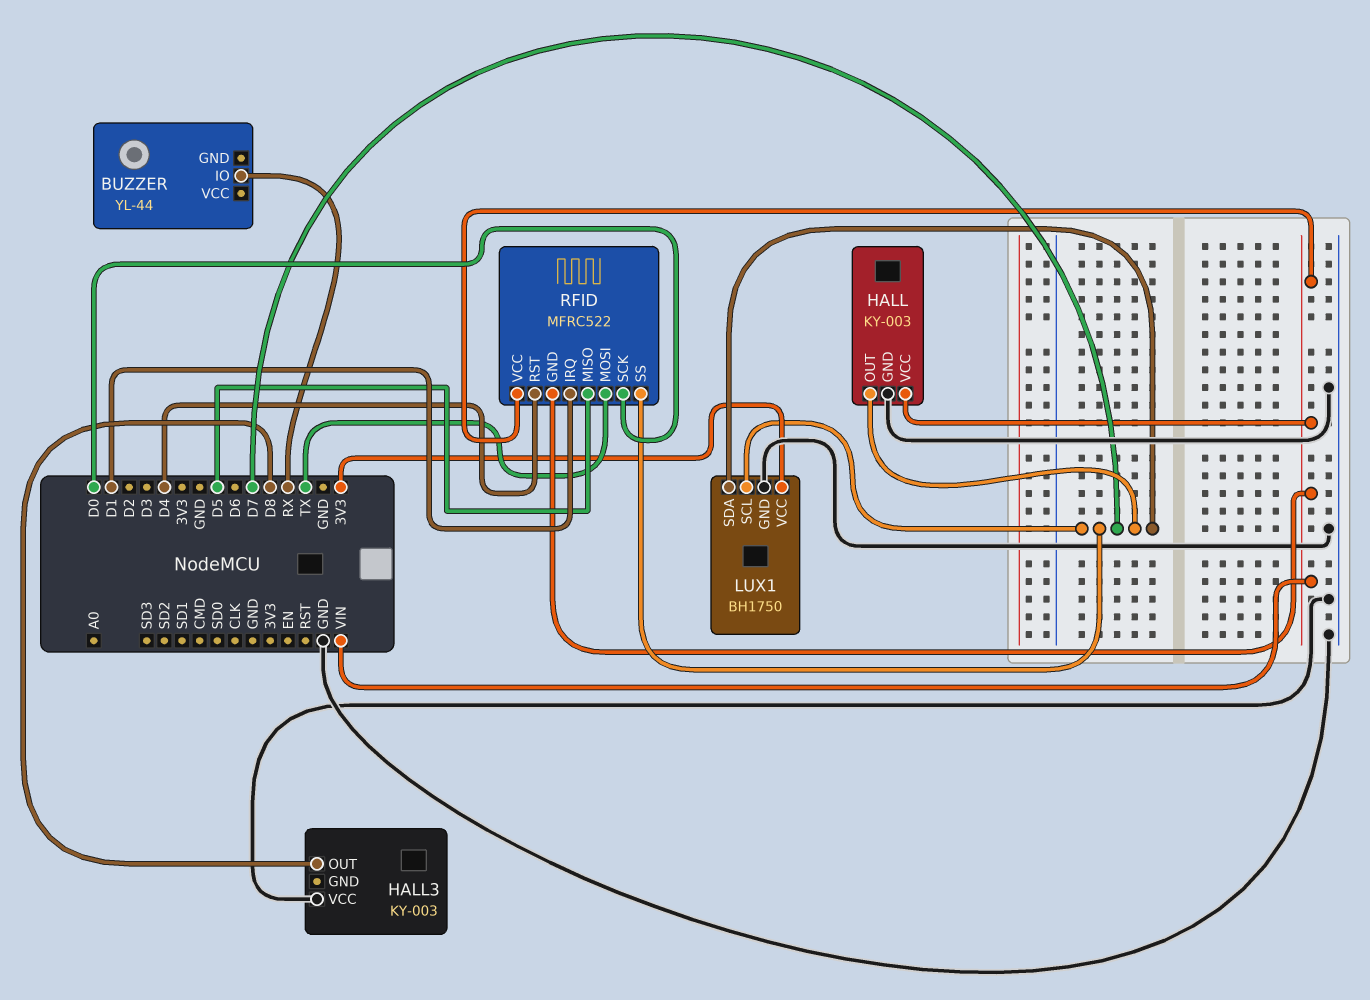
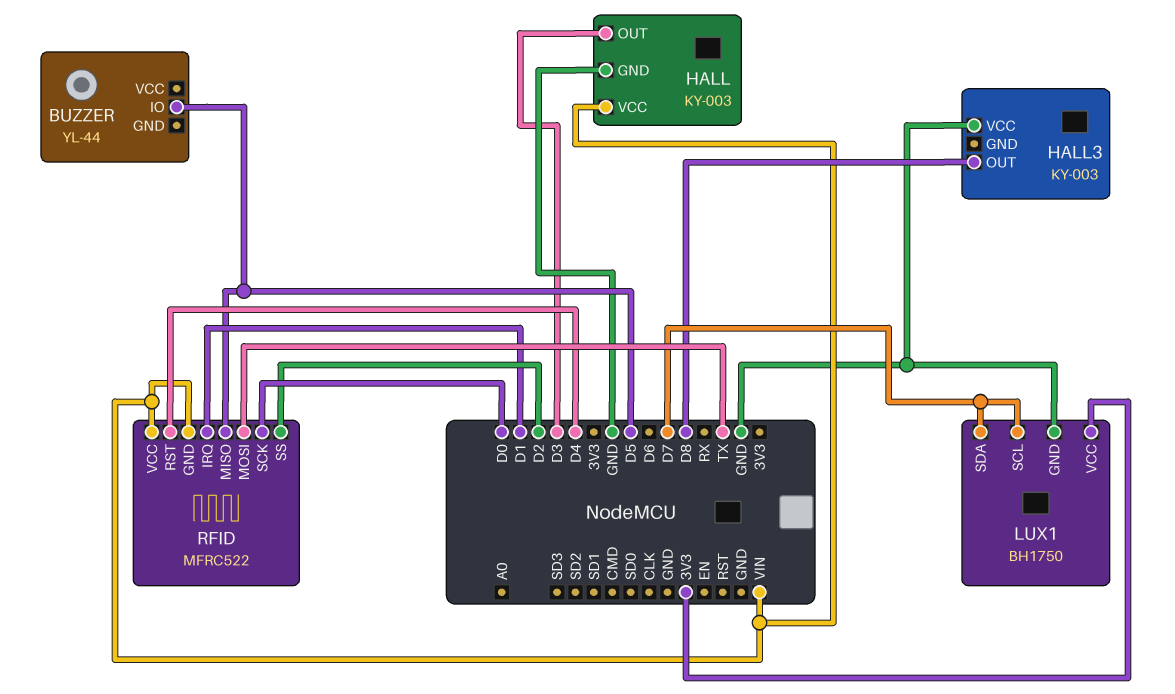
BUZZER pin IO: RX -> D5
HALL pin OUT: D7 -> D3
RFID pin SS: D7 -> D2

